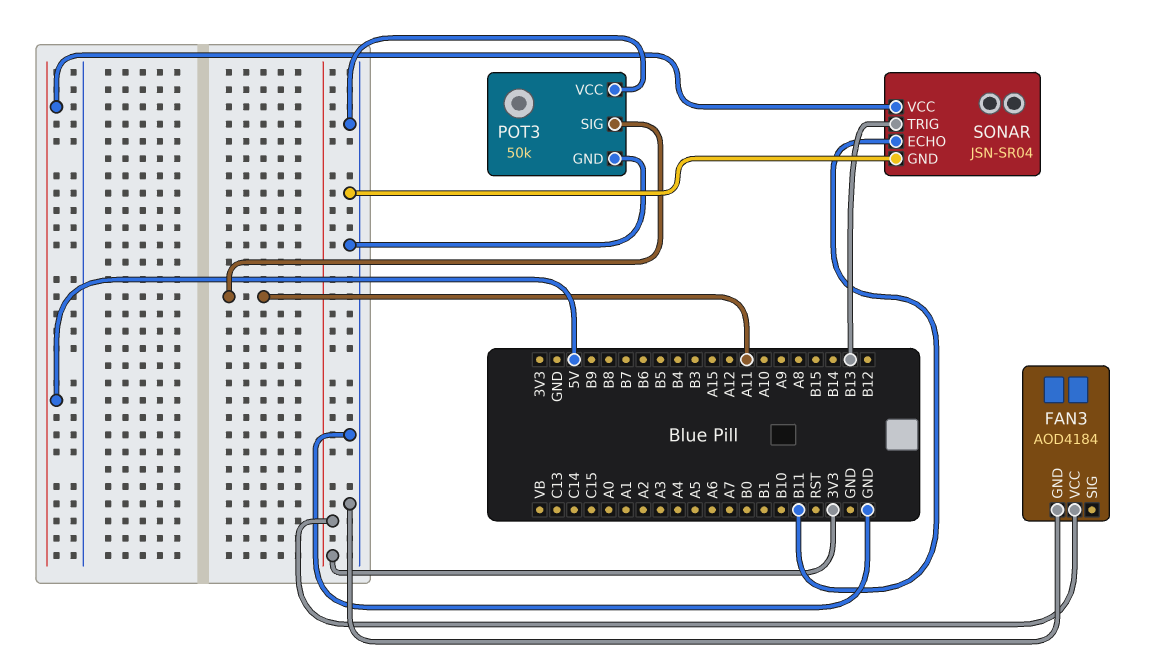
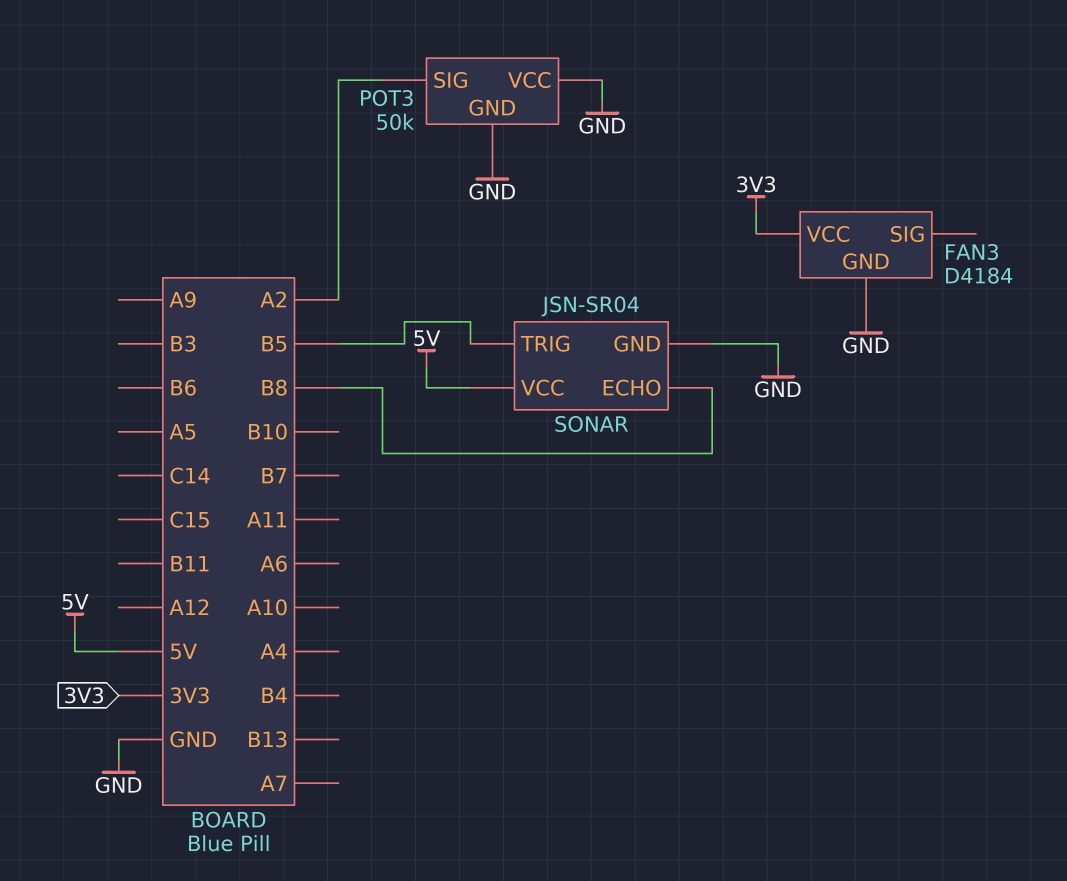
FAN3: AOD4184 -> D4184
POT3 pin SIG: A11 -> A2
SONAR pin ECHO: B11 -> B8
SONAR pin TRIG: B13 -> B5

